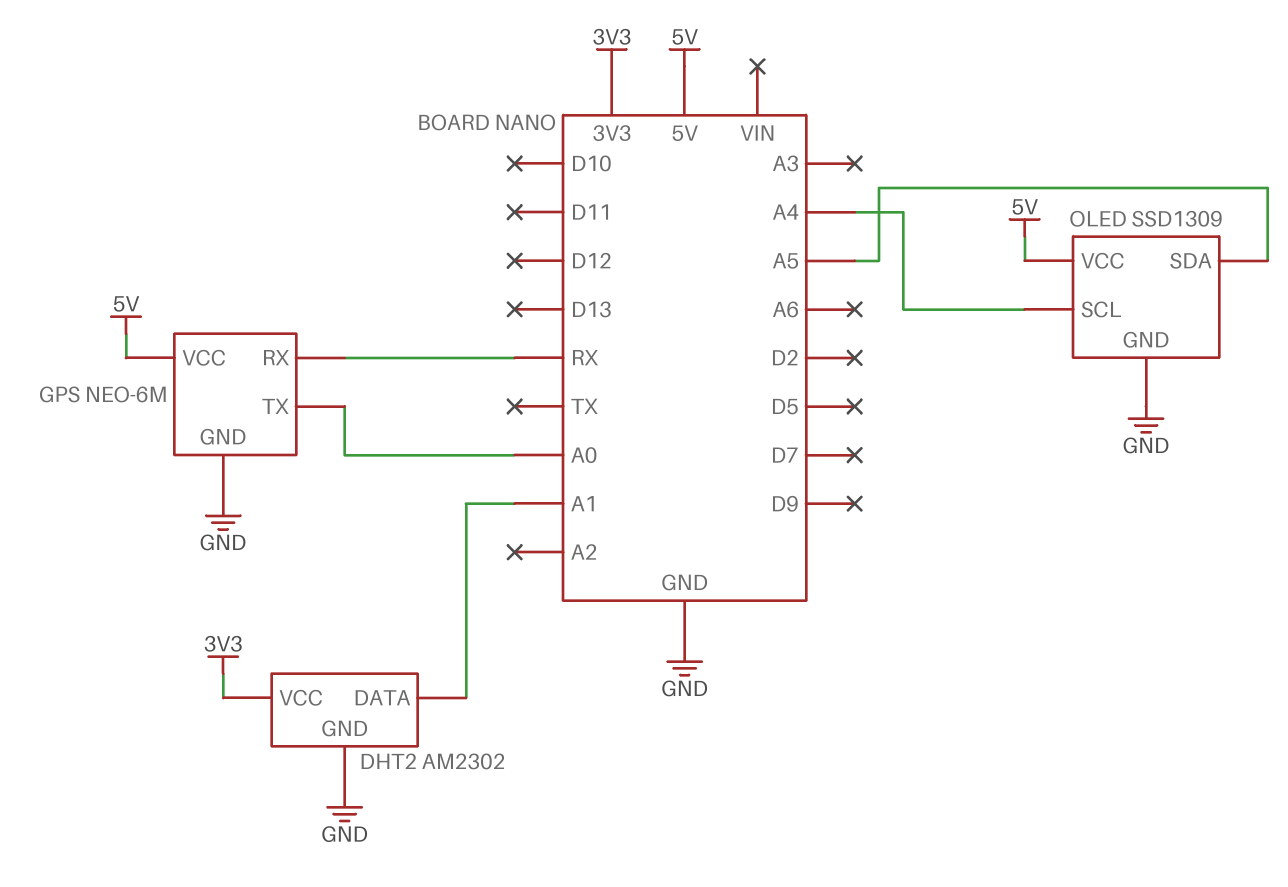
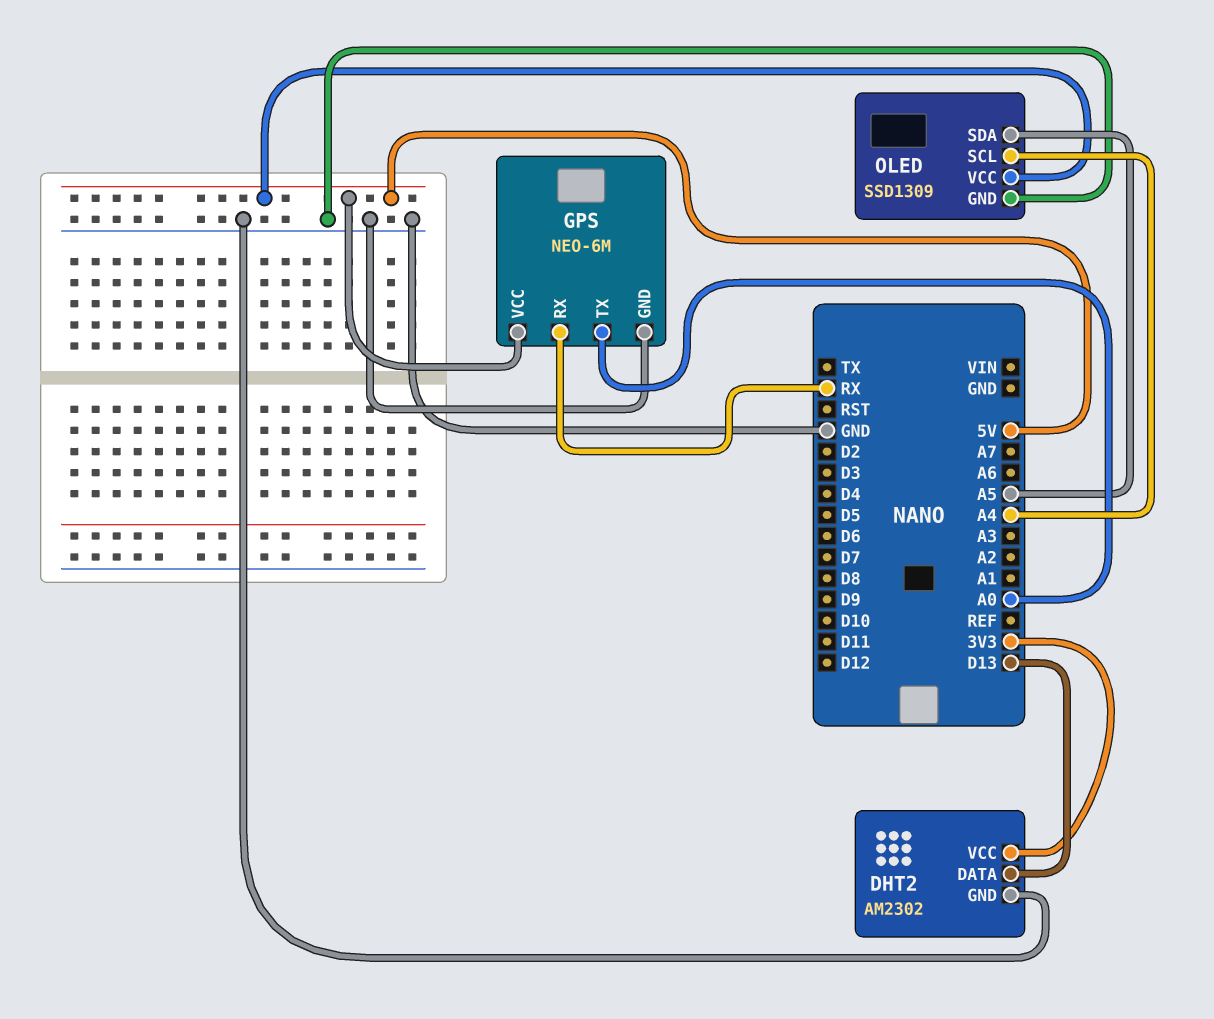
DHT2 pin DATA: A1 -> D13

